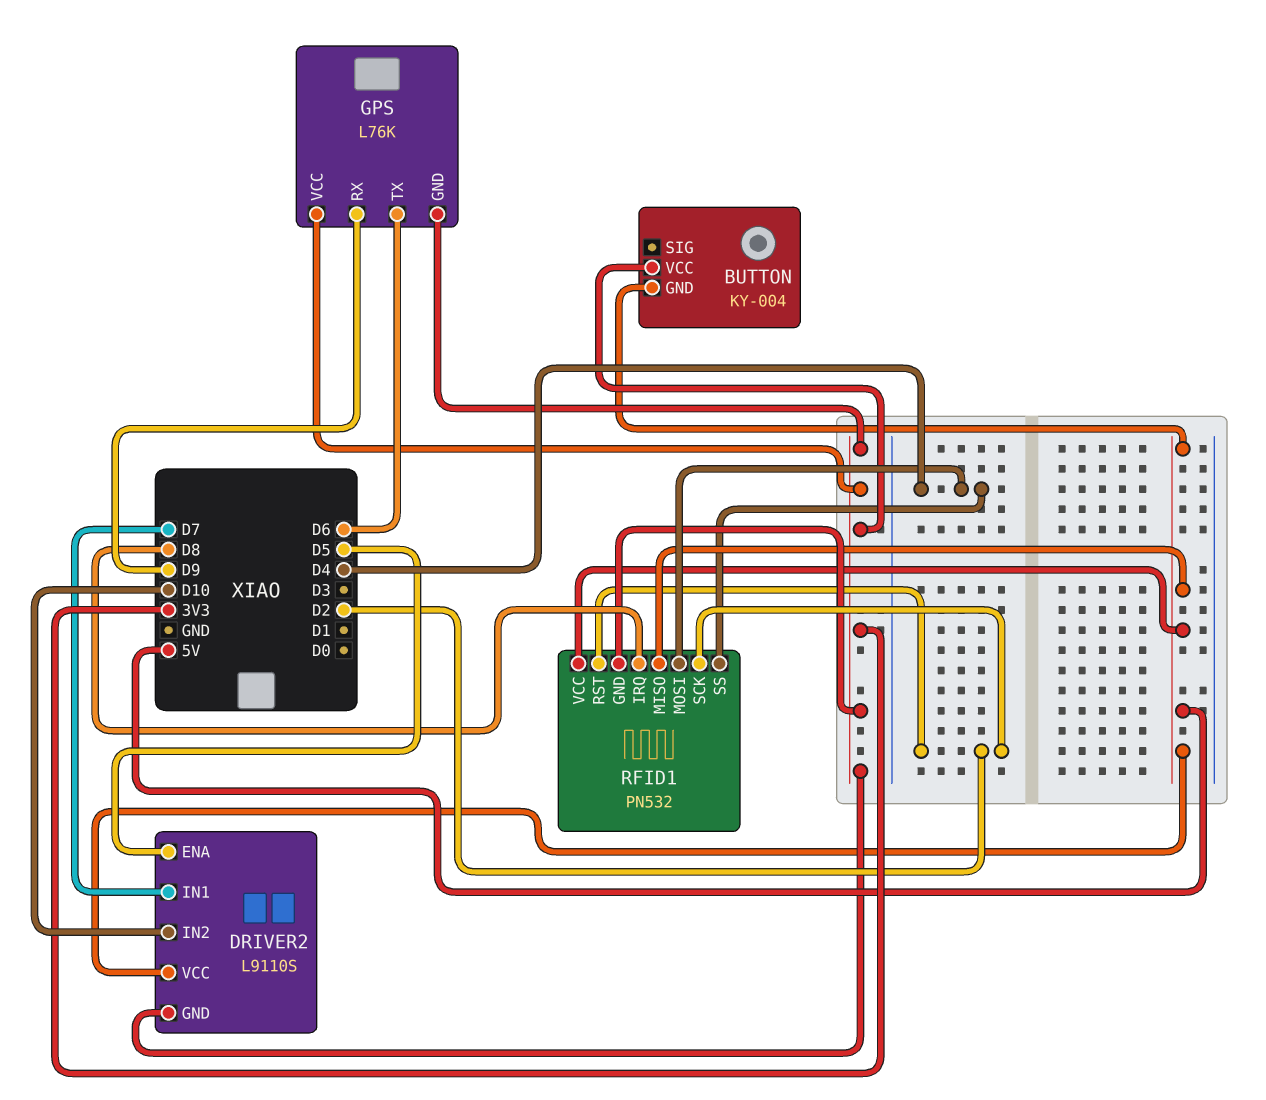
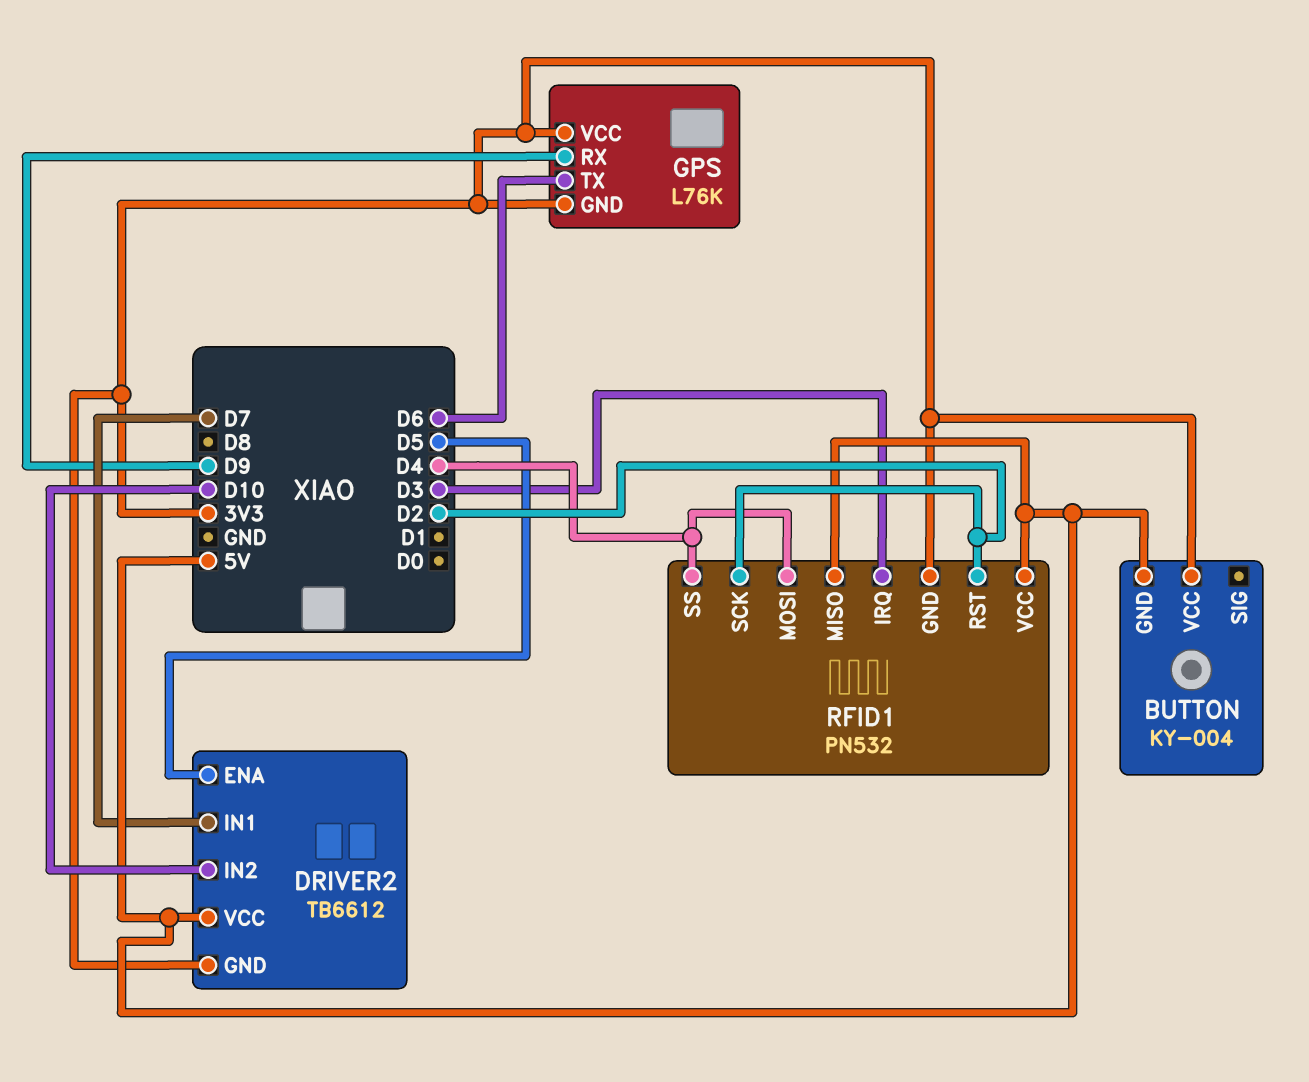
DRIVER2: L9110S -> TB6612
RFID1 pin IRQ: D8 -> D3

